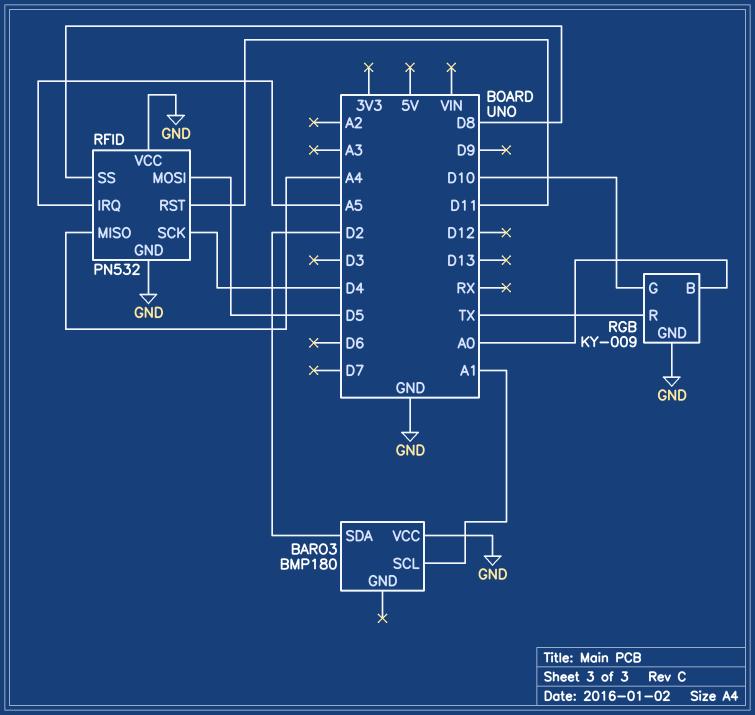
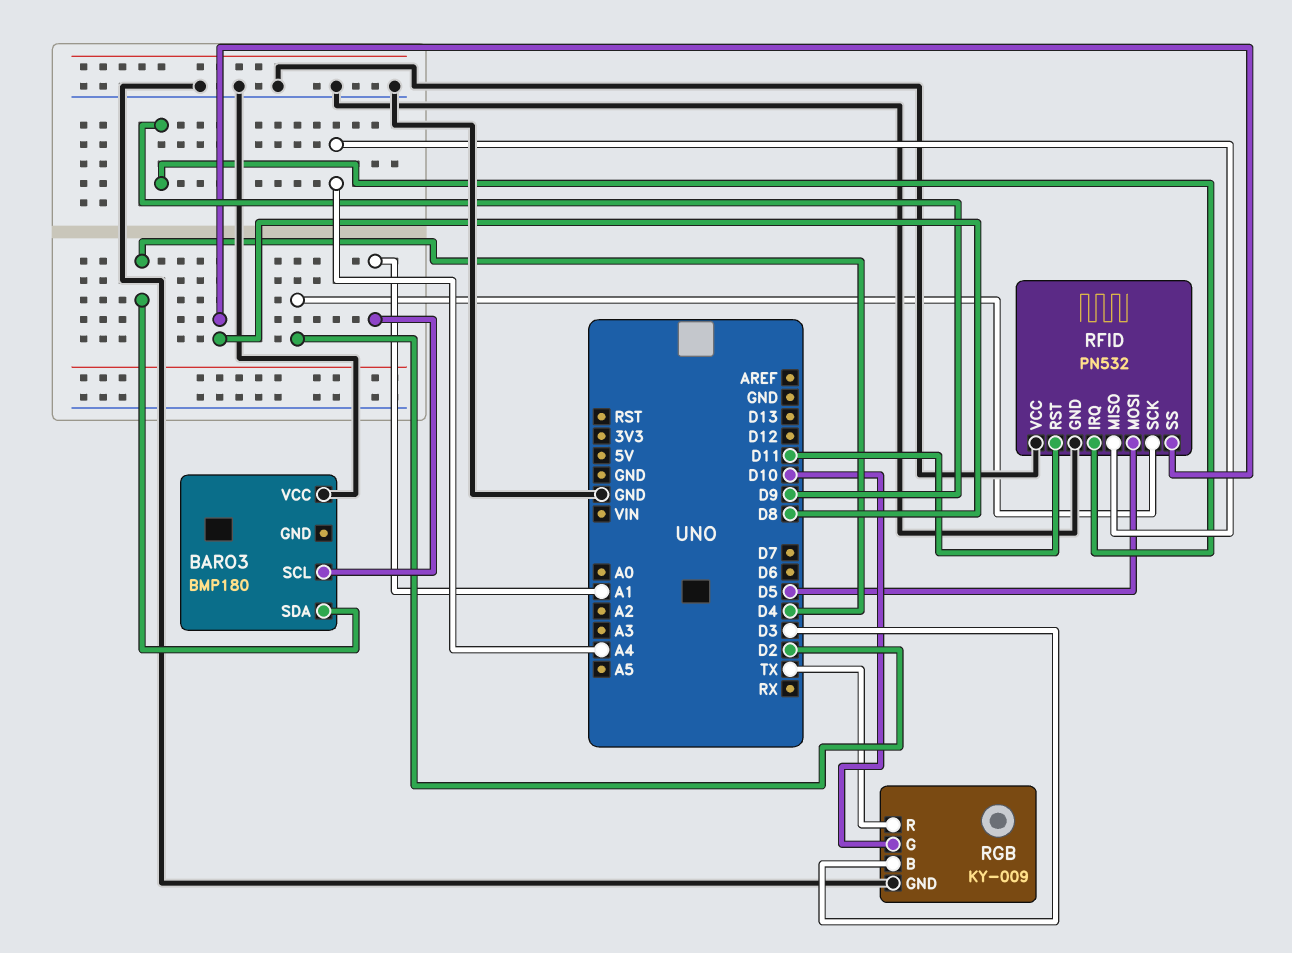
BARO3 pin SDA: D2 -> D4
RFID pin IRQ: A5 -> D9
RFID pin SCK: D4 -> D2
RGB pin B: A0 -> D3

